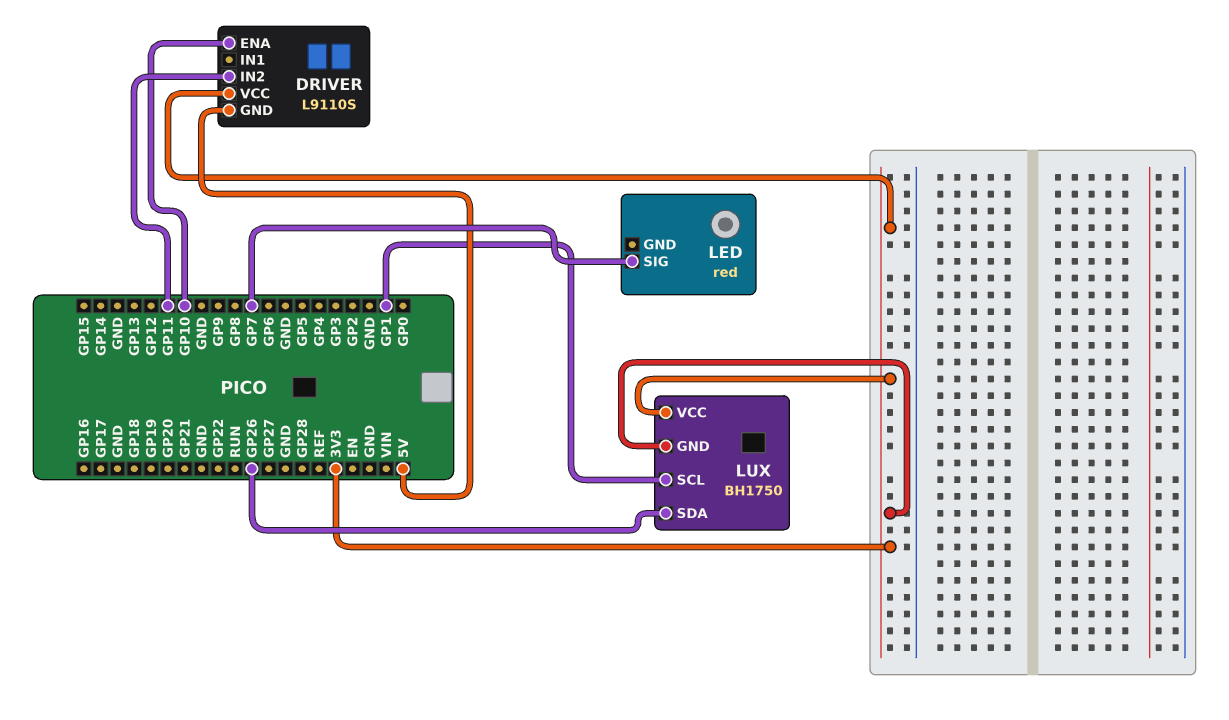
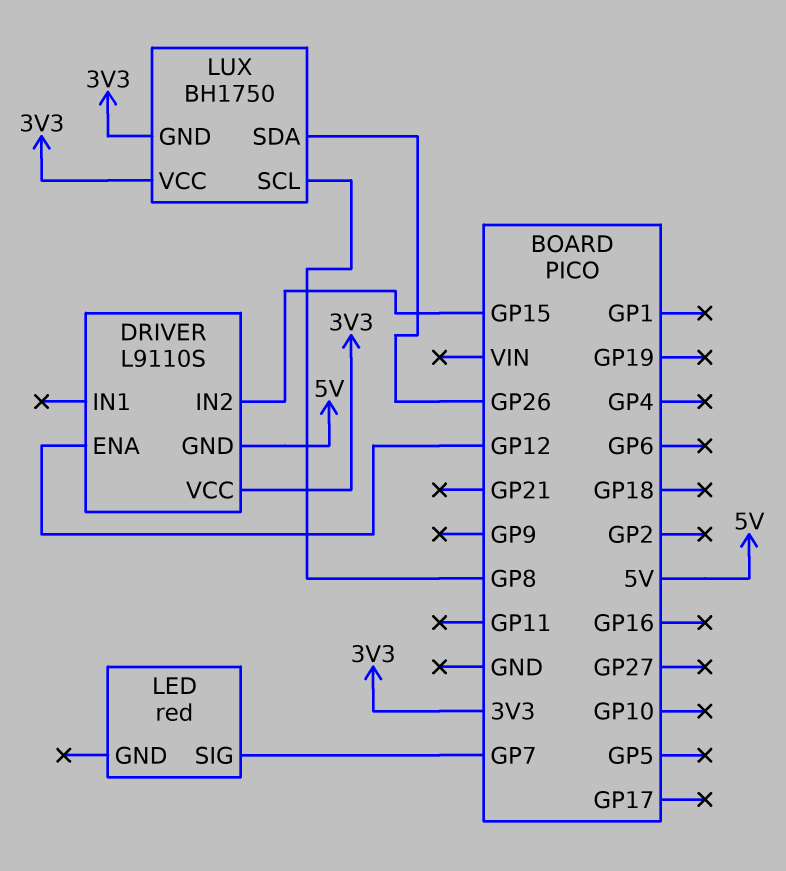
DRIVER pin ENA: GP10 -> GP12
DRIVER pin IN2: GP11 -> GP15
LUX pin SCL: GP1 -> GP8

